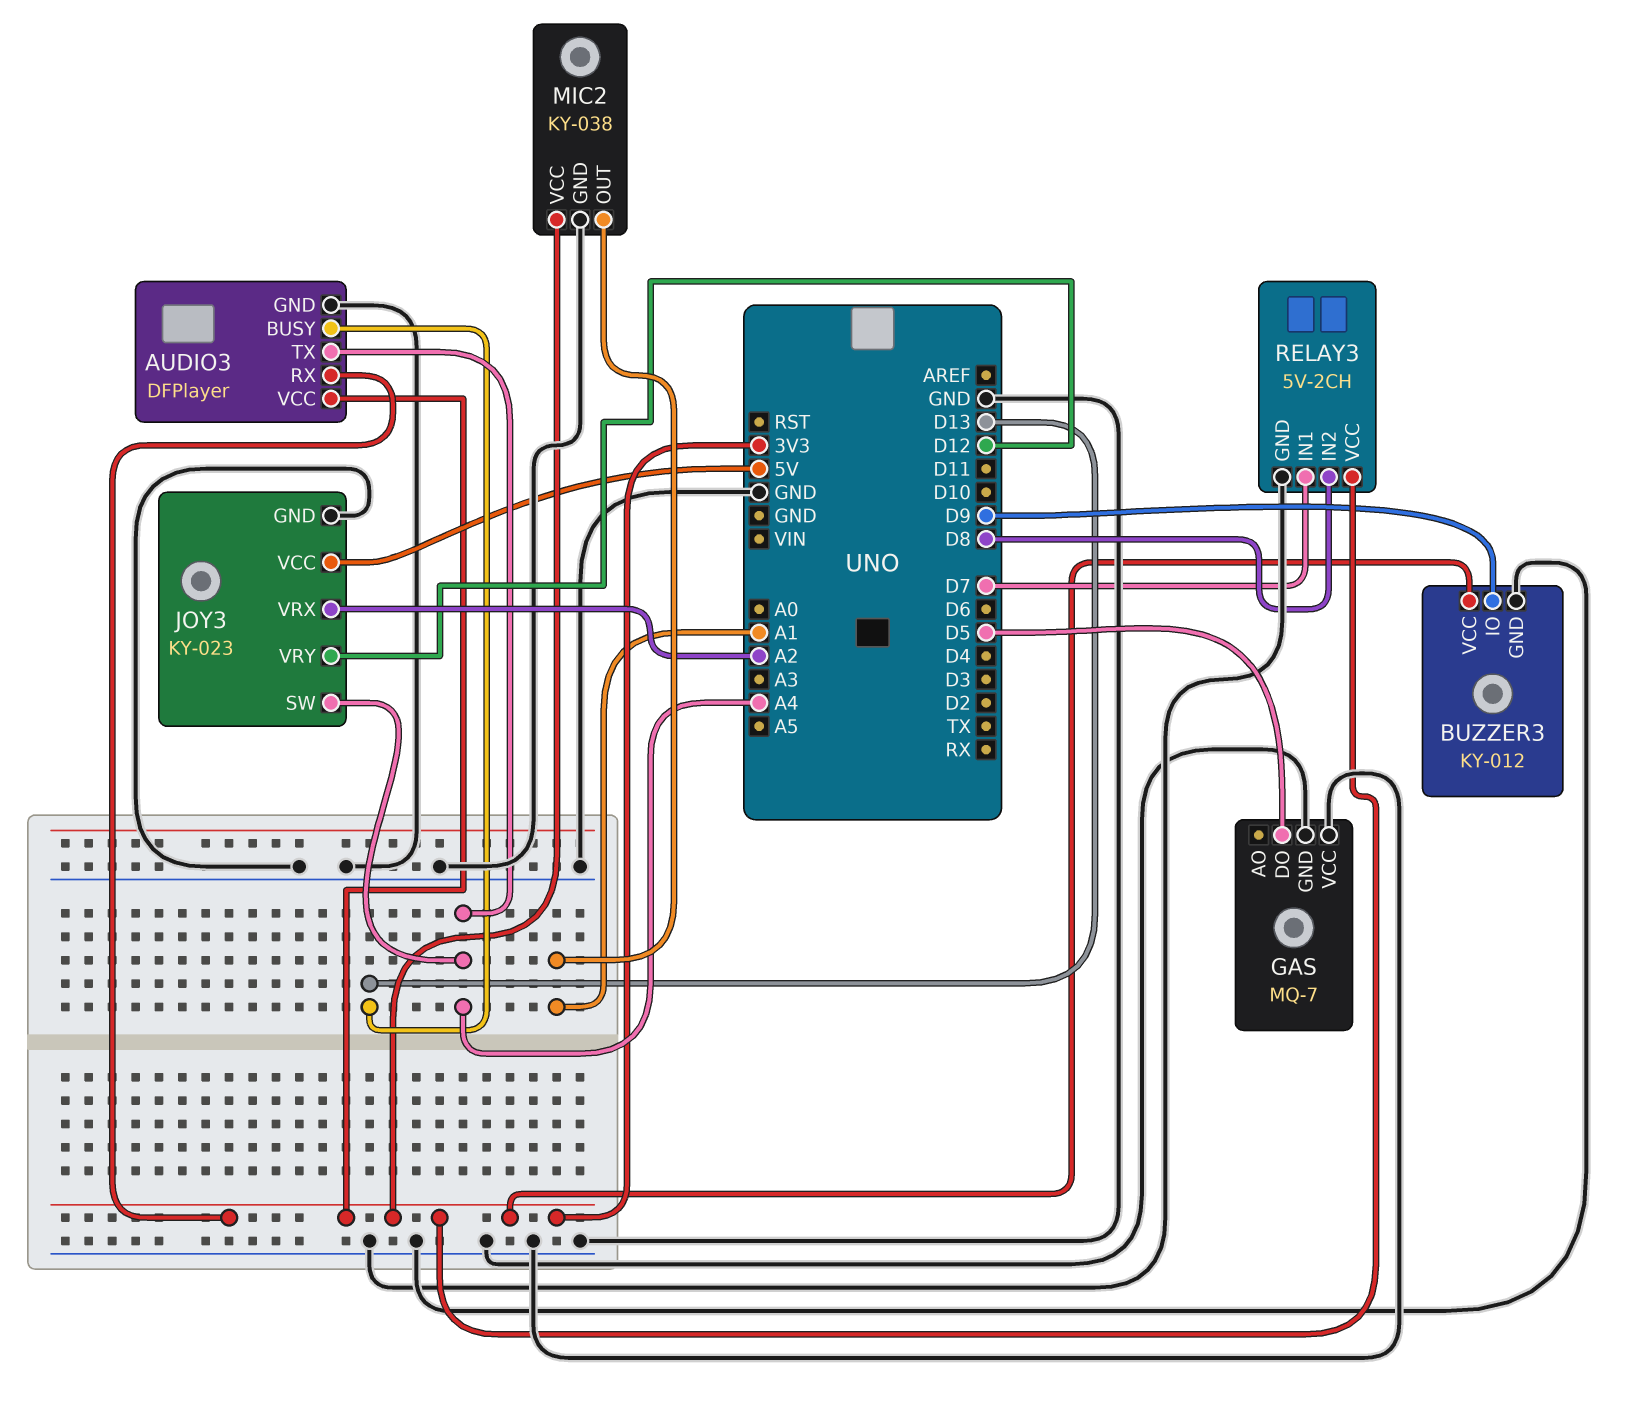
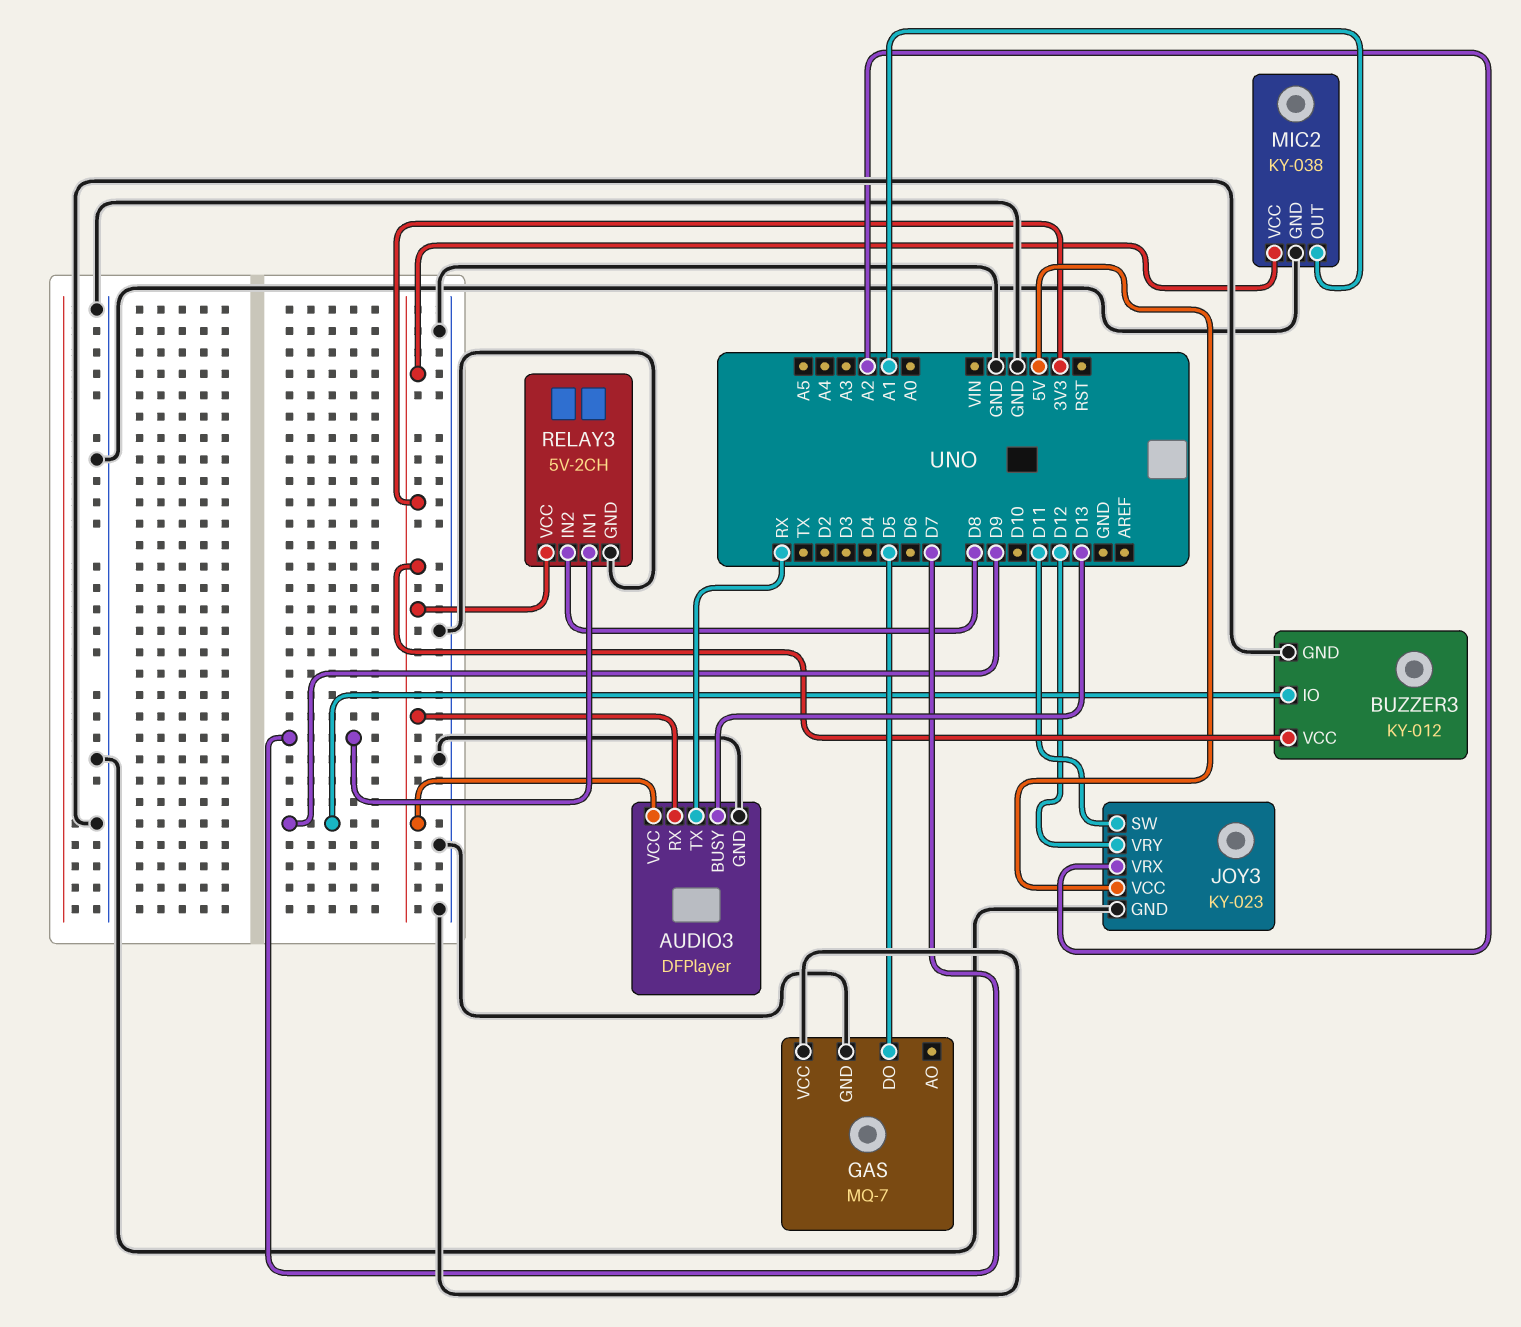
AUDIO3 pin TX: A4 -> RX
JOY3 pin SW: A4 -> D11

